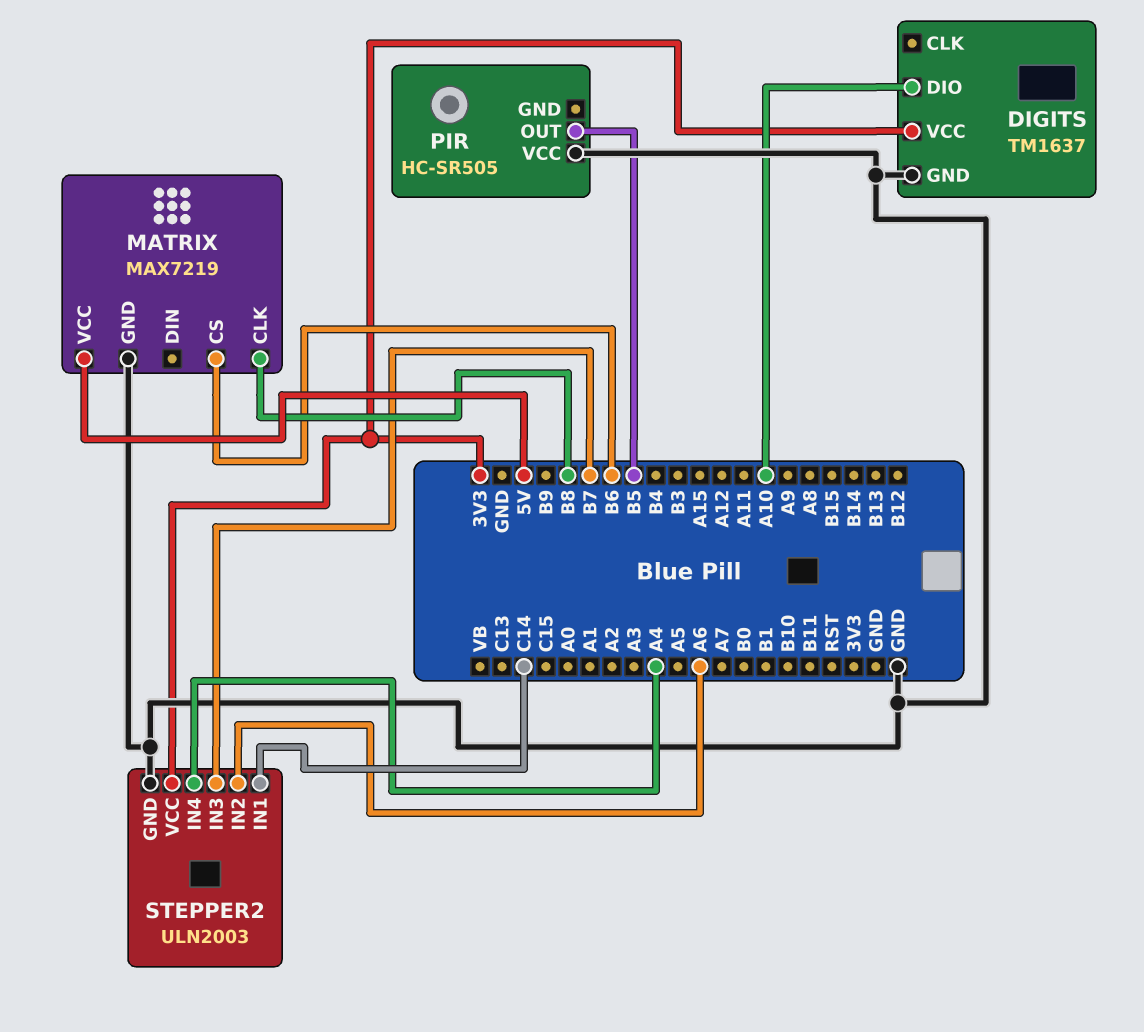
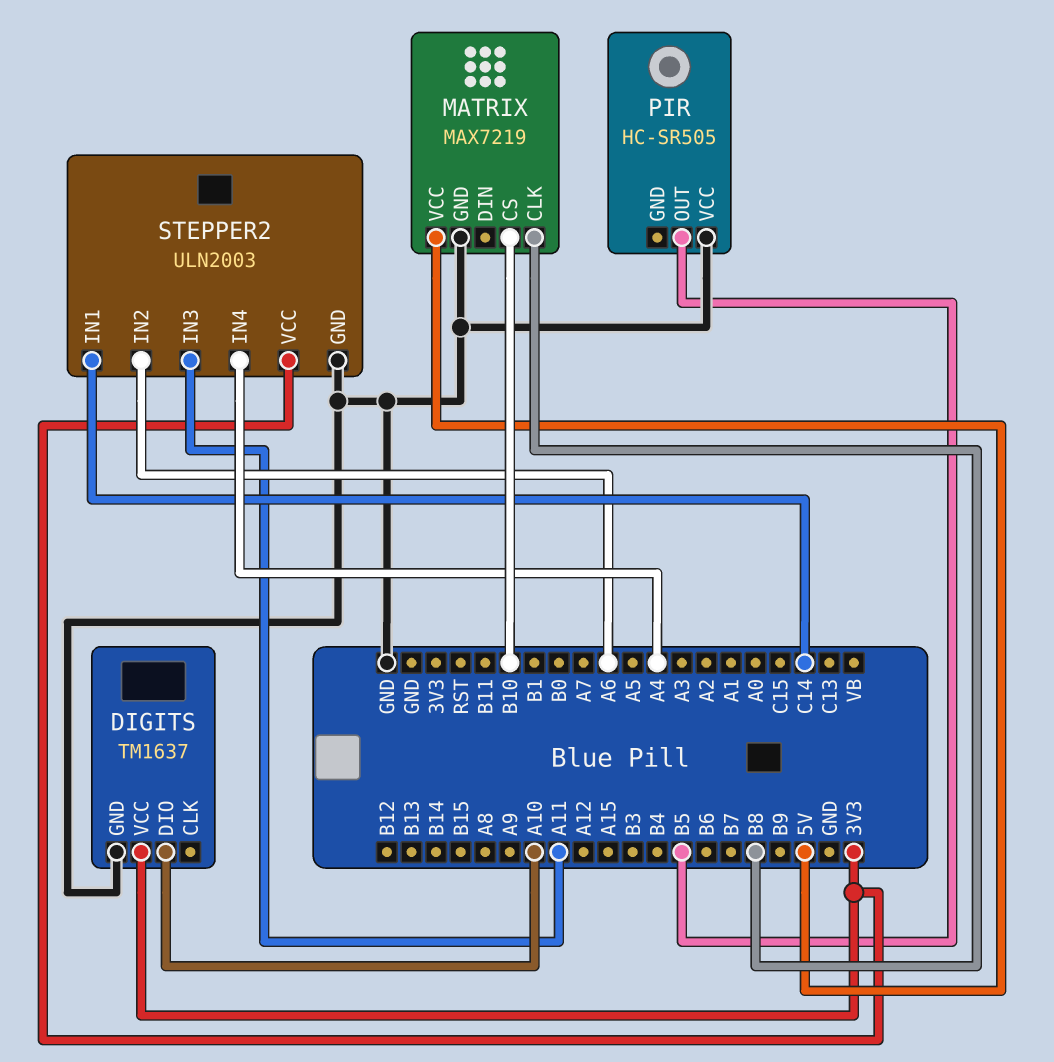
MATRIX pin CS: B6 -> B10
STEPPER2 pin IN3: B7 -> A11

